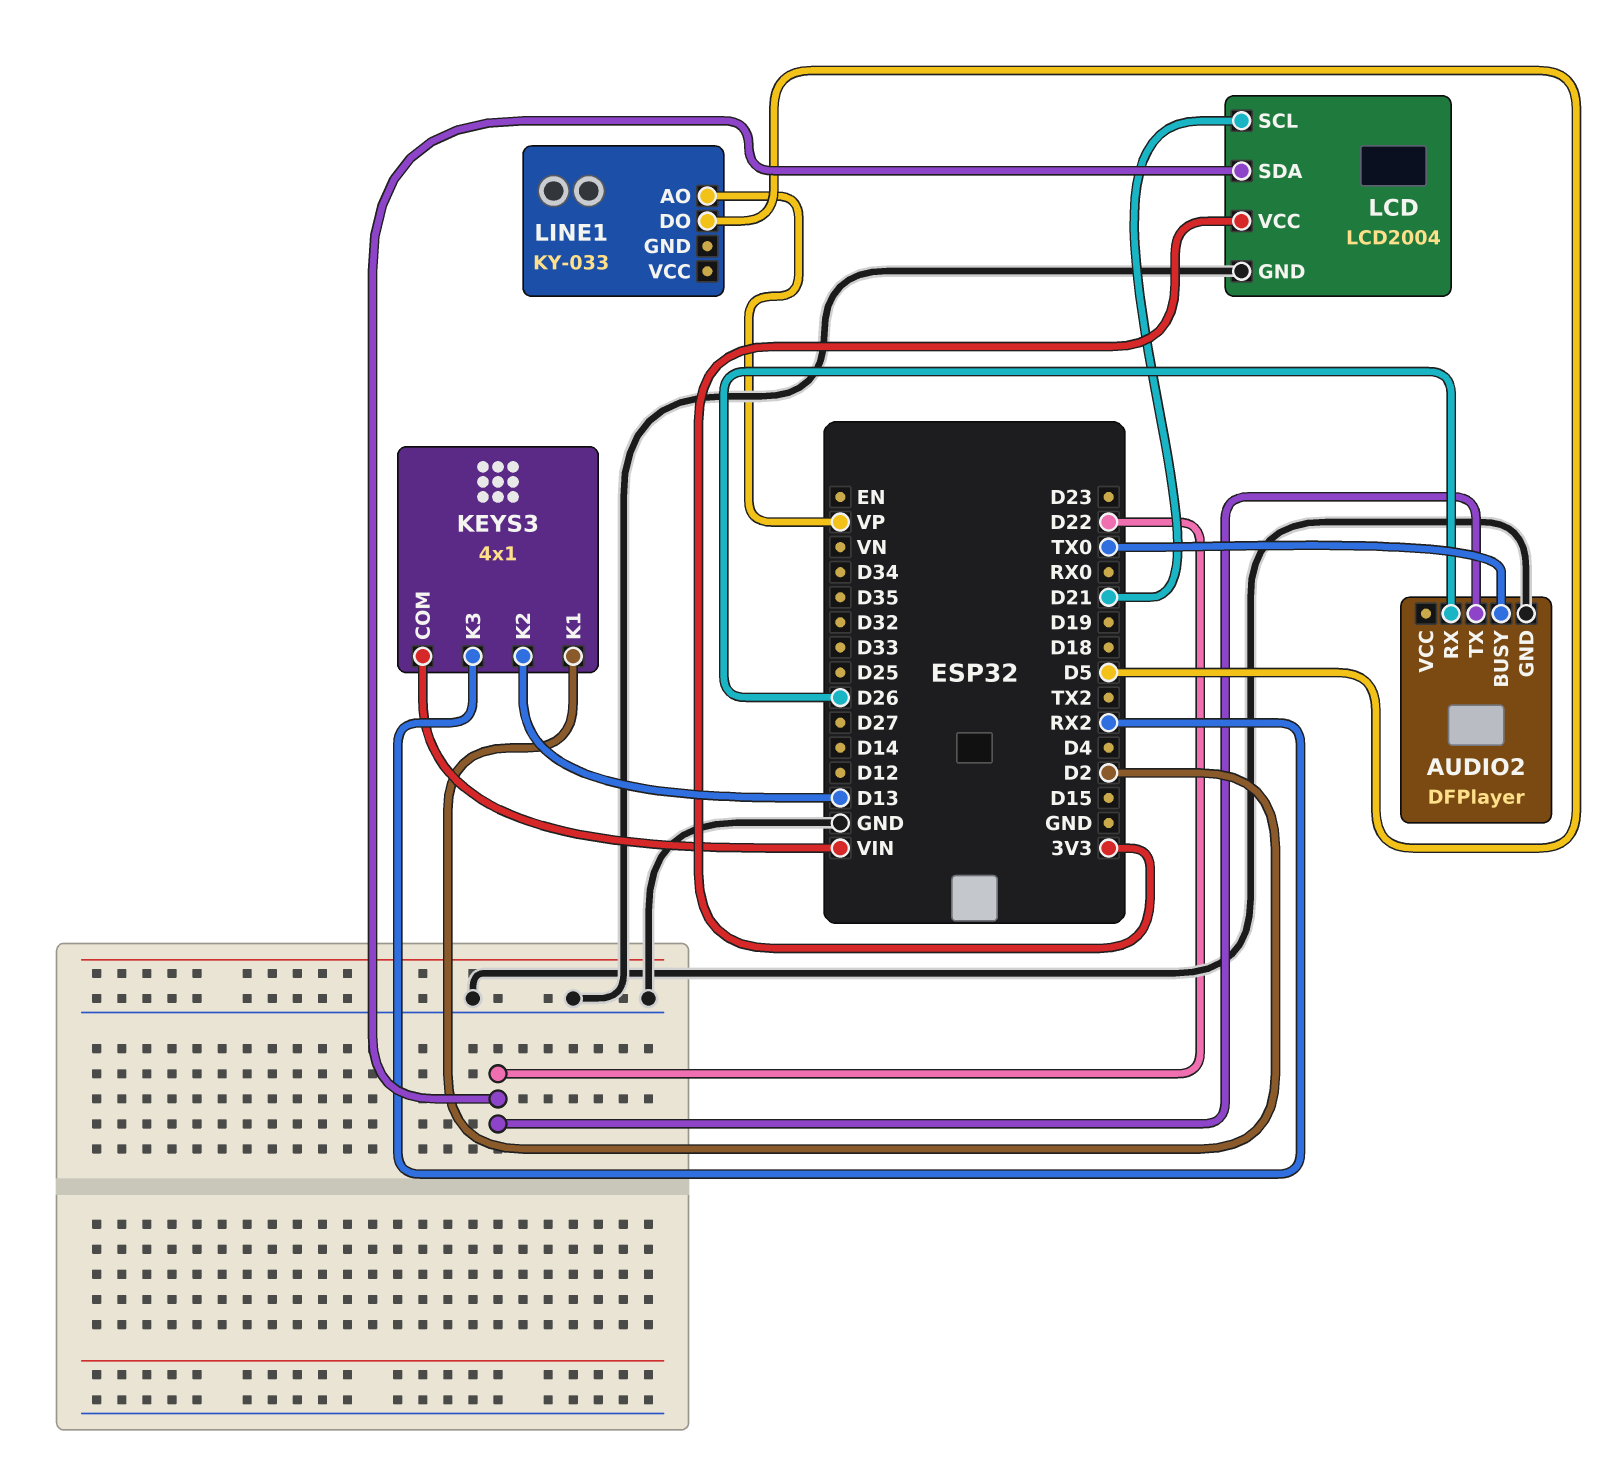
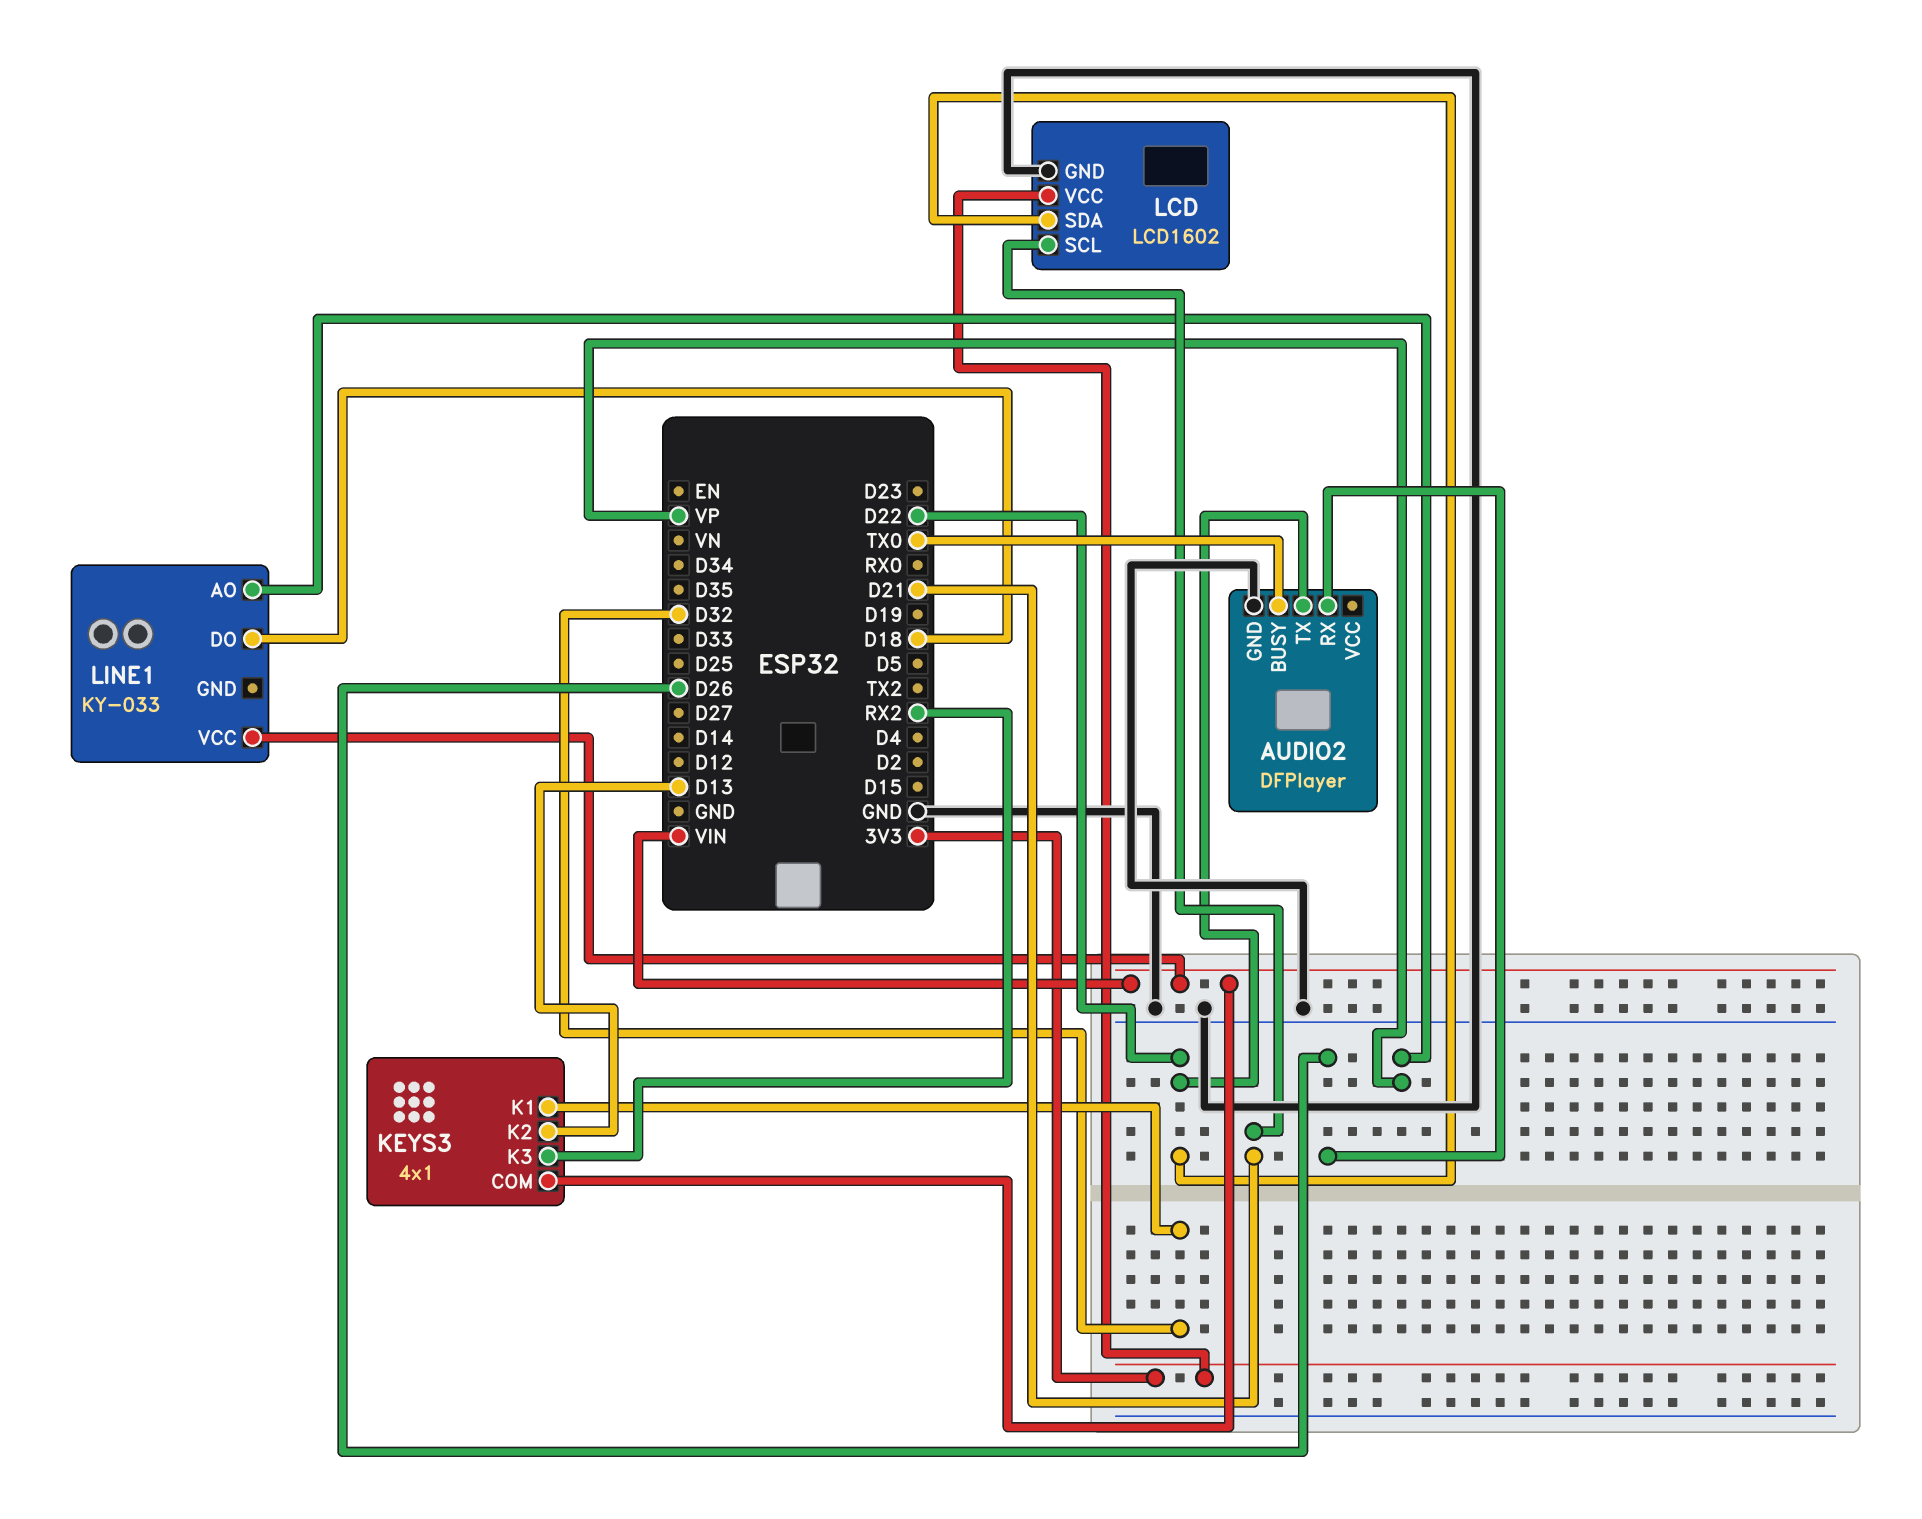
KEYS3 pin K1: D2 -> D32
LCD: LCD2004 -> LCD1602
LINE1 pin DO: D5 -> D18
LINE1 pin VCC: none -> VIN

